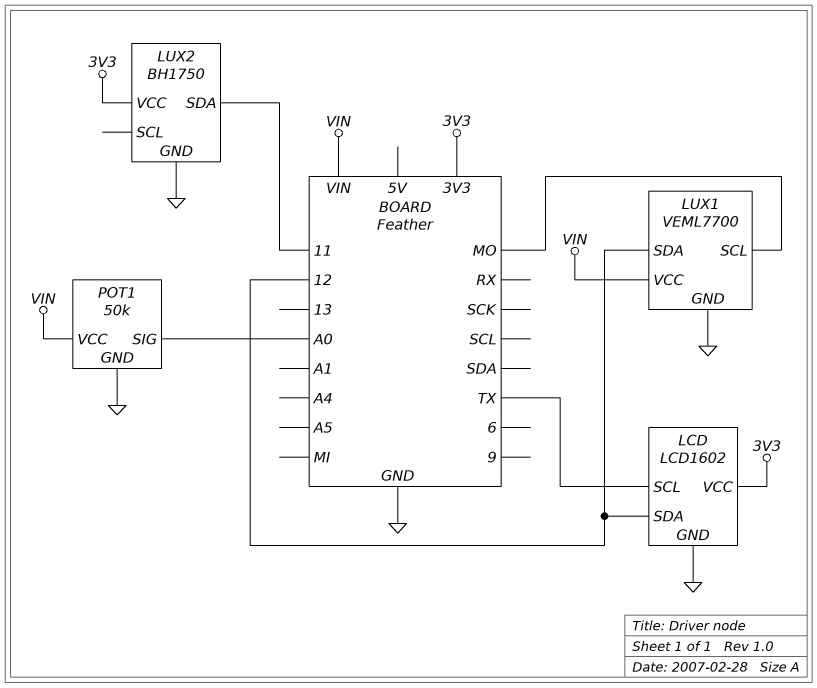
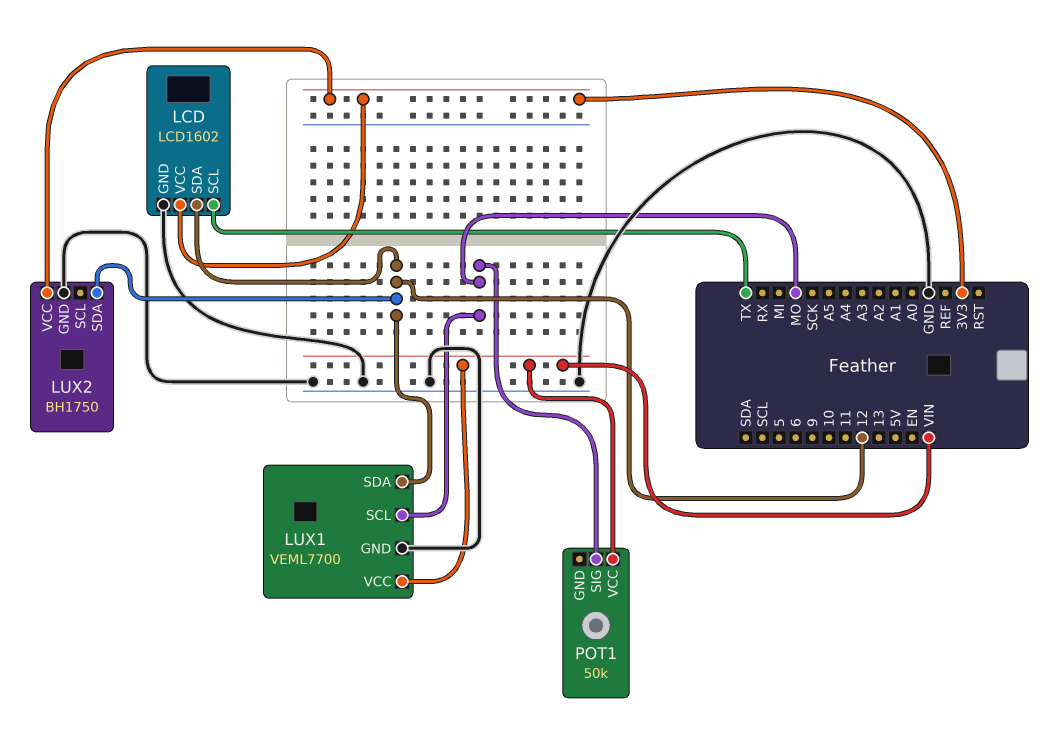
LUX2 pin SDA: 11 -> 12
POT1 pin GND: GND -> none
POT1 pin SIG: A0 -> MO

